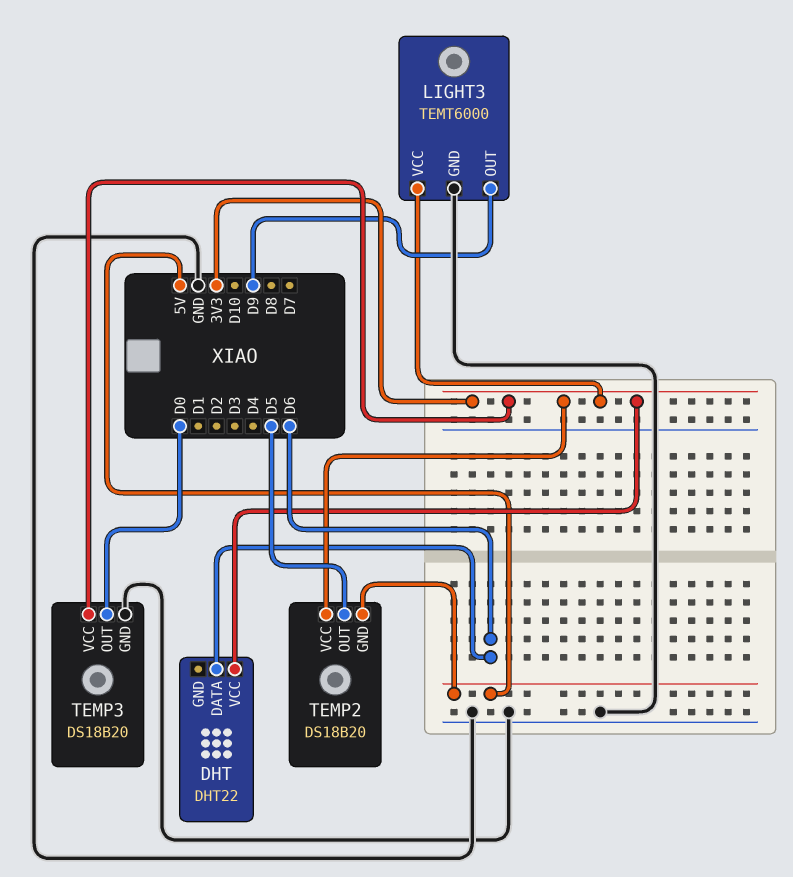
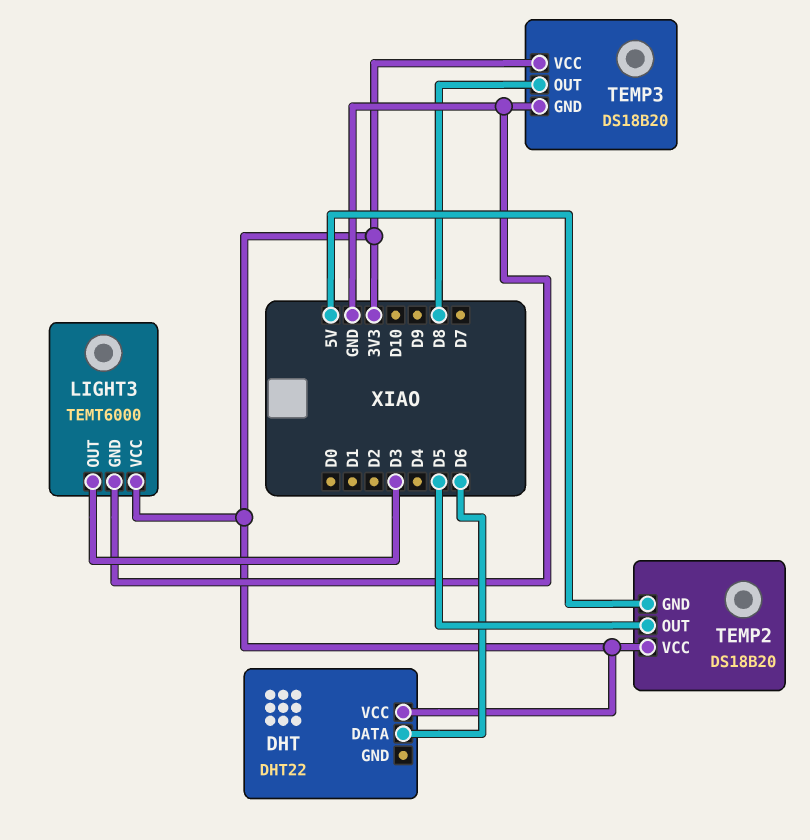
LIGHT3 pin OUT: D9 -> D3
TEMP3 pin OUT: D0 -> D8

